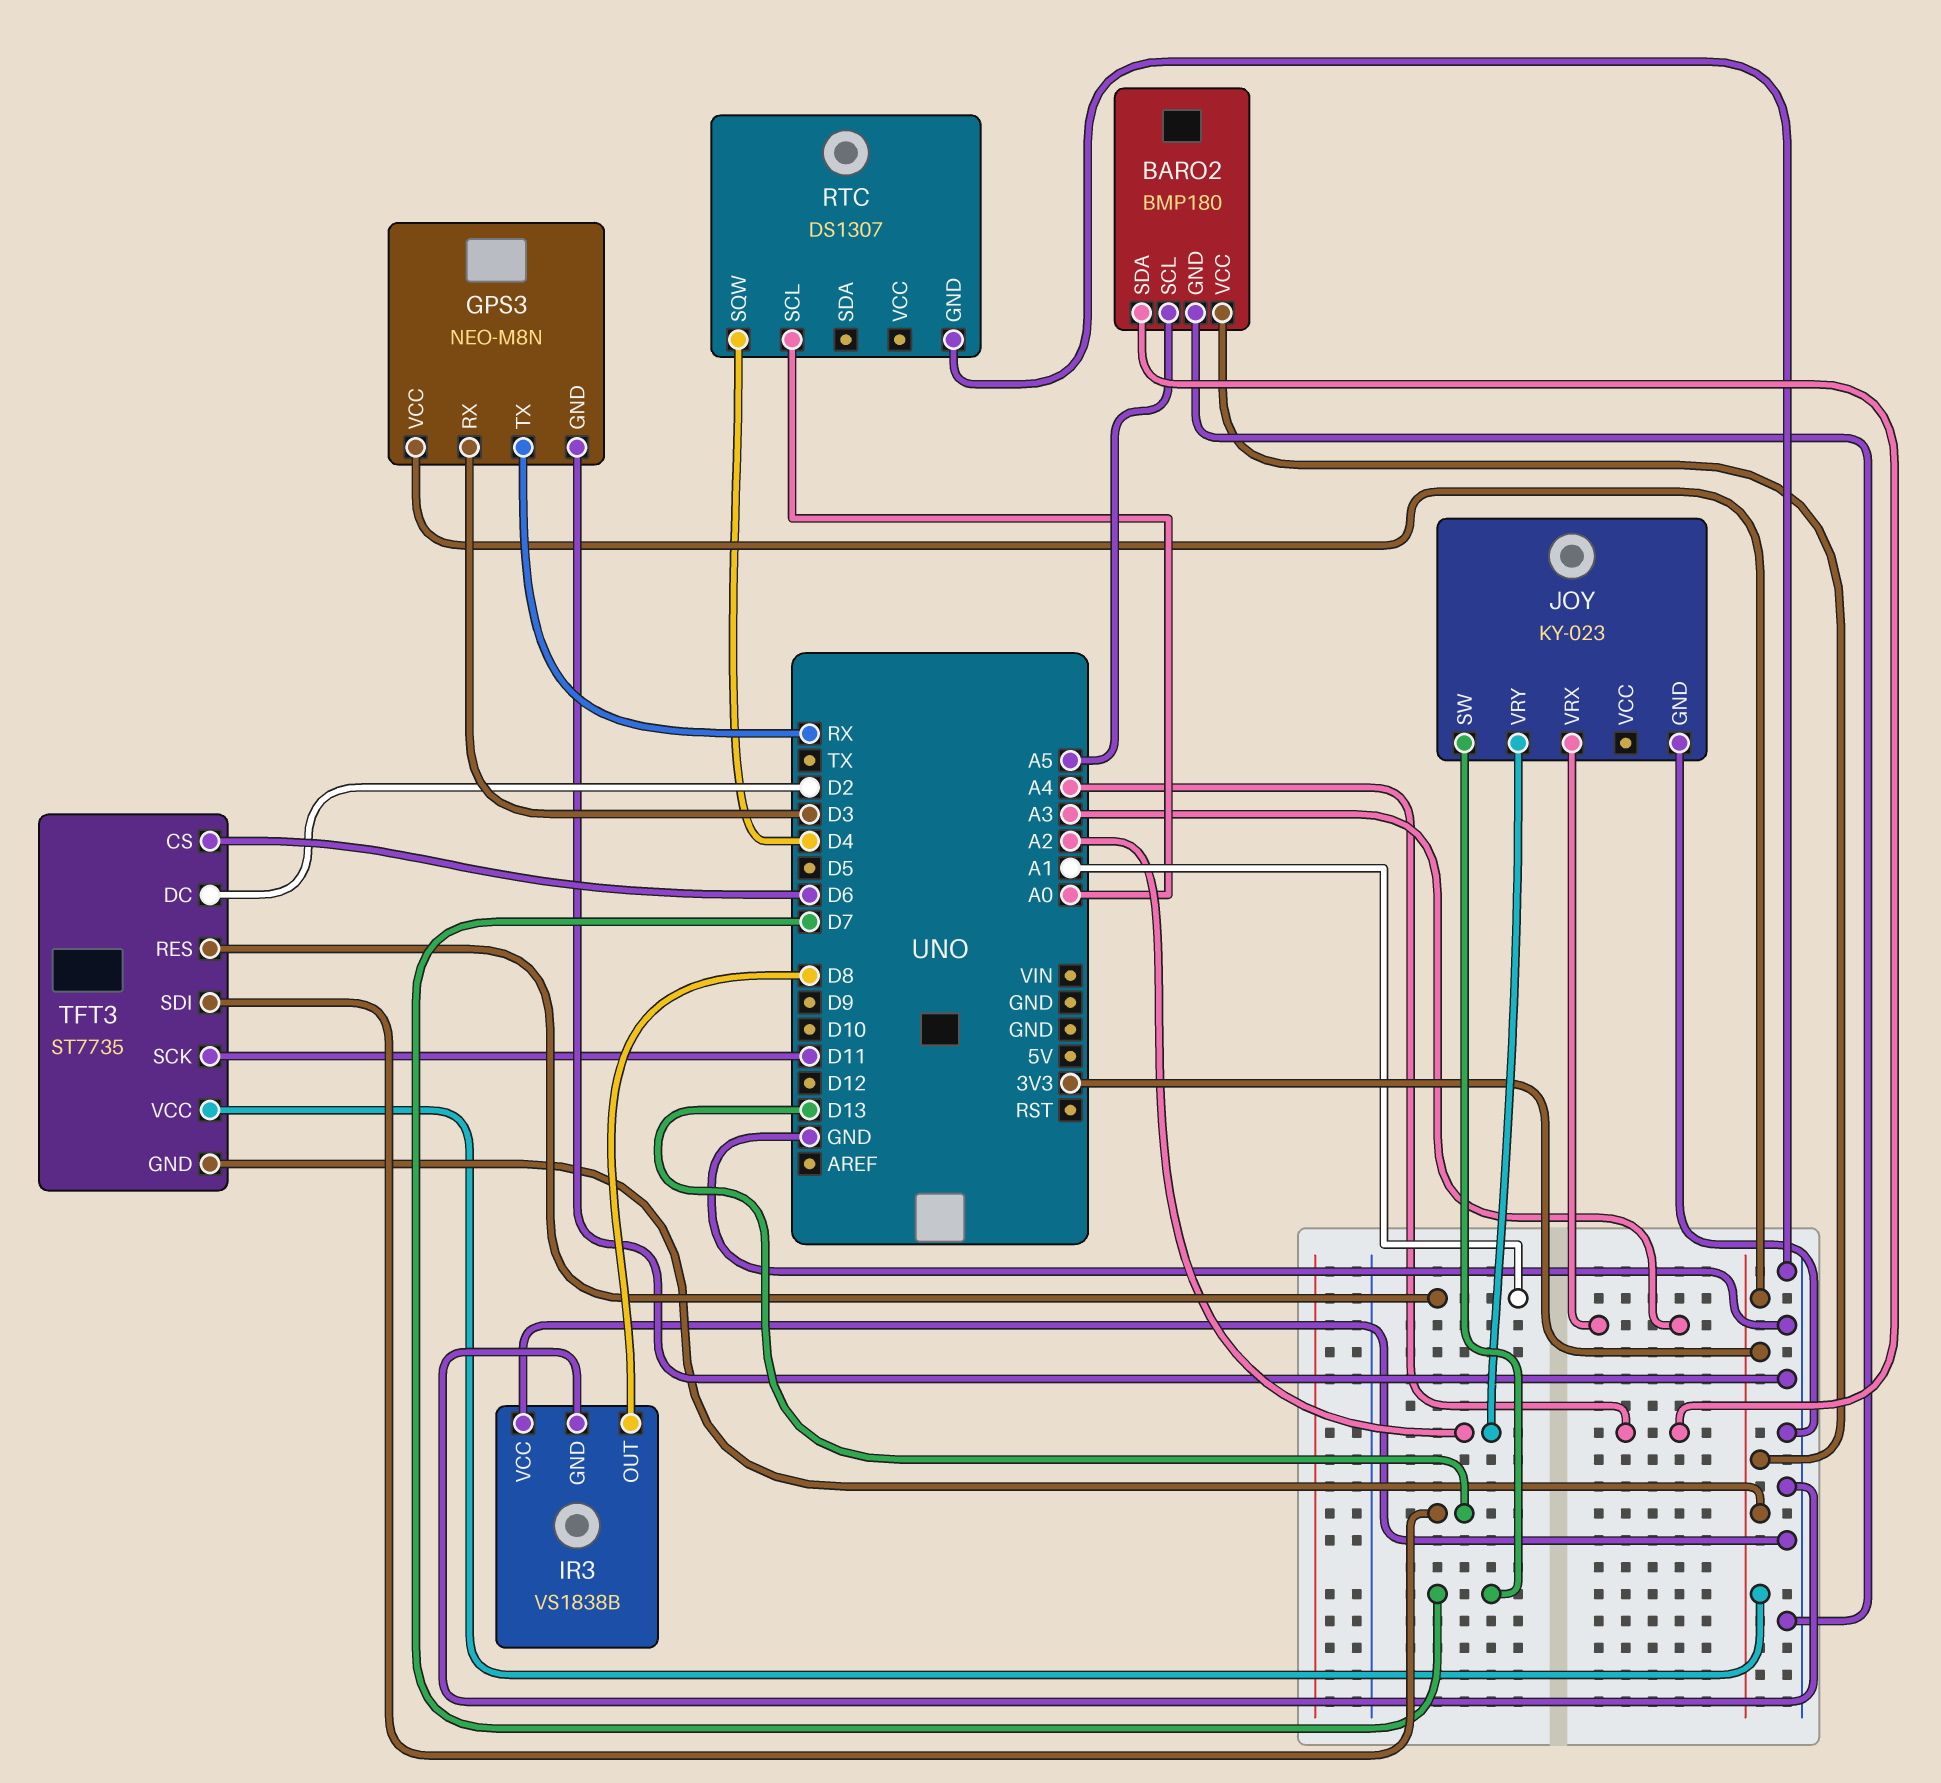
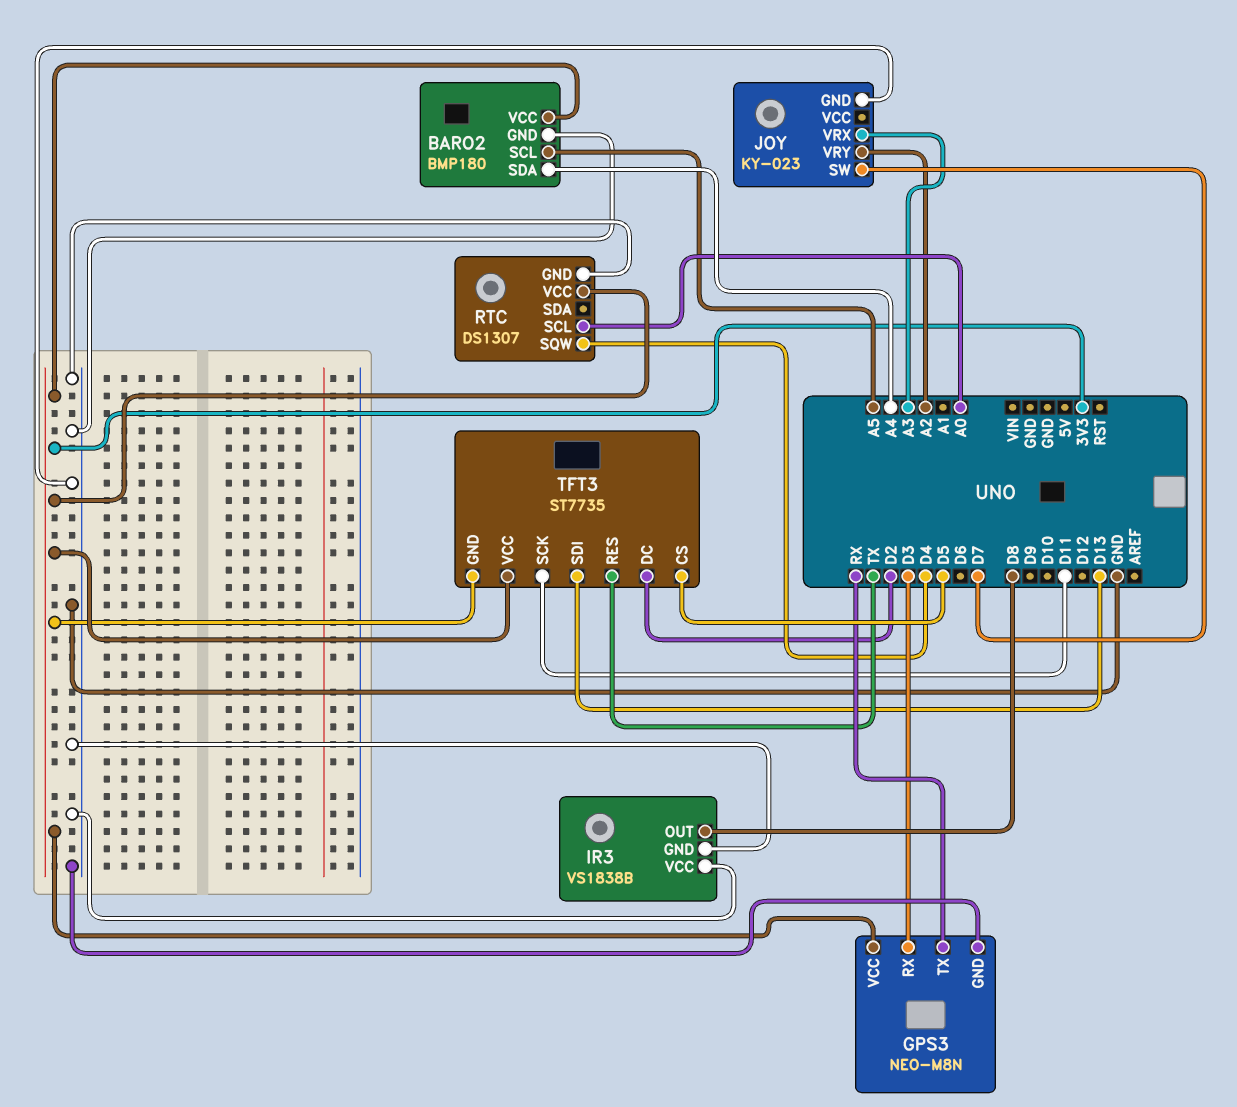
RTC pin VCC: none -> 3V3
TFT3 pin CS: D6 -> D5
TFT3 pin RES: A1 -> TX

